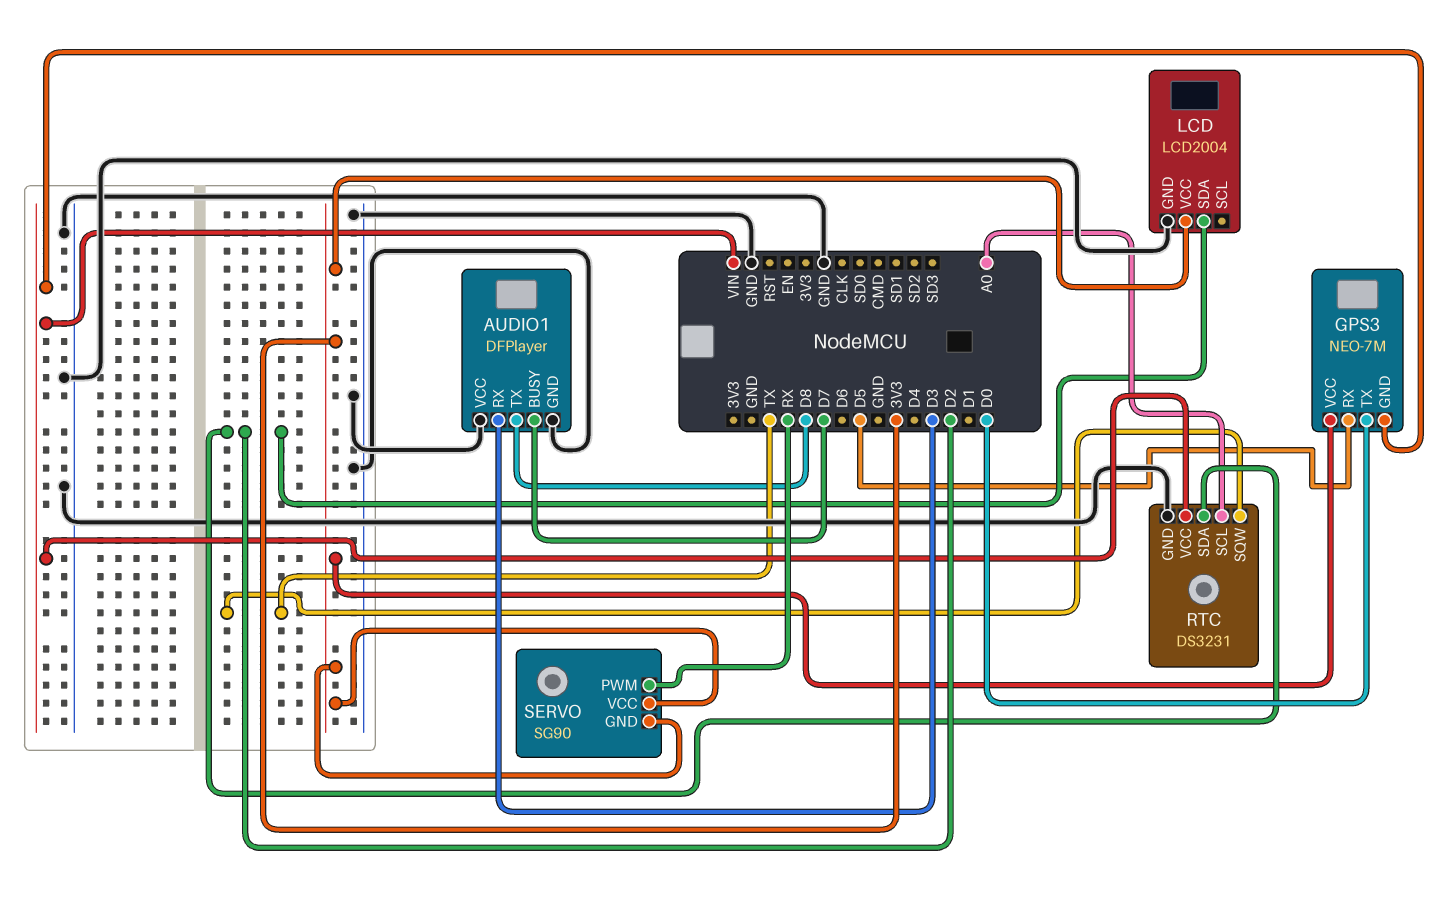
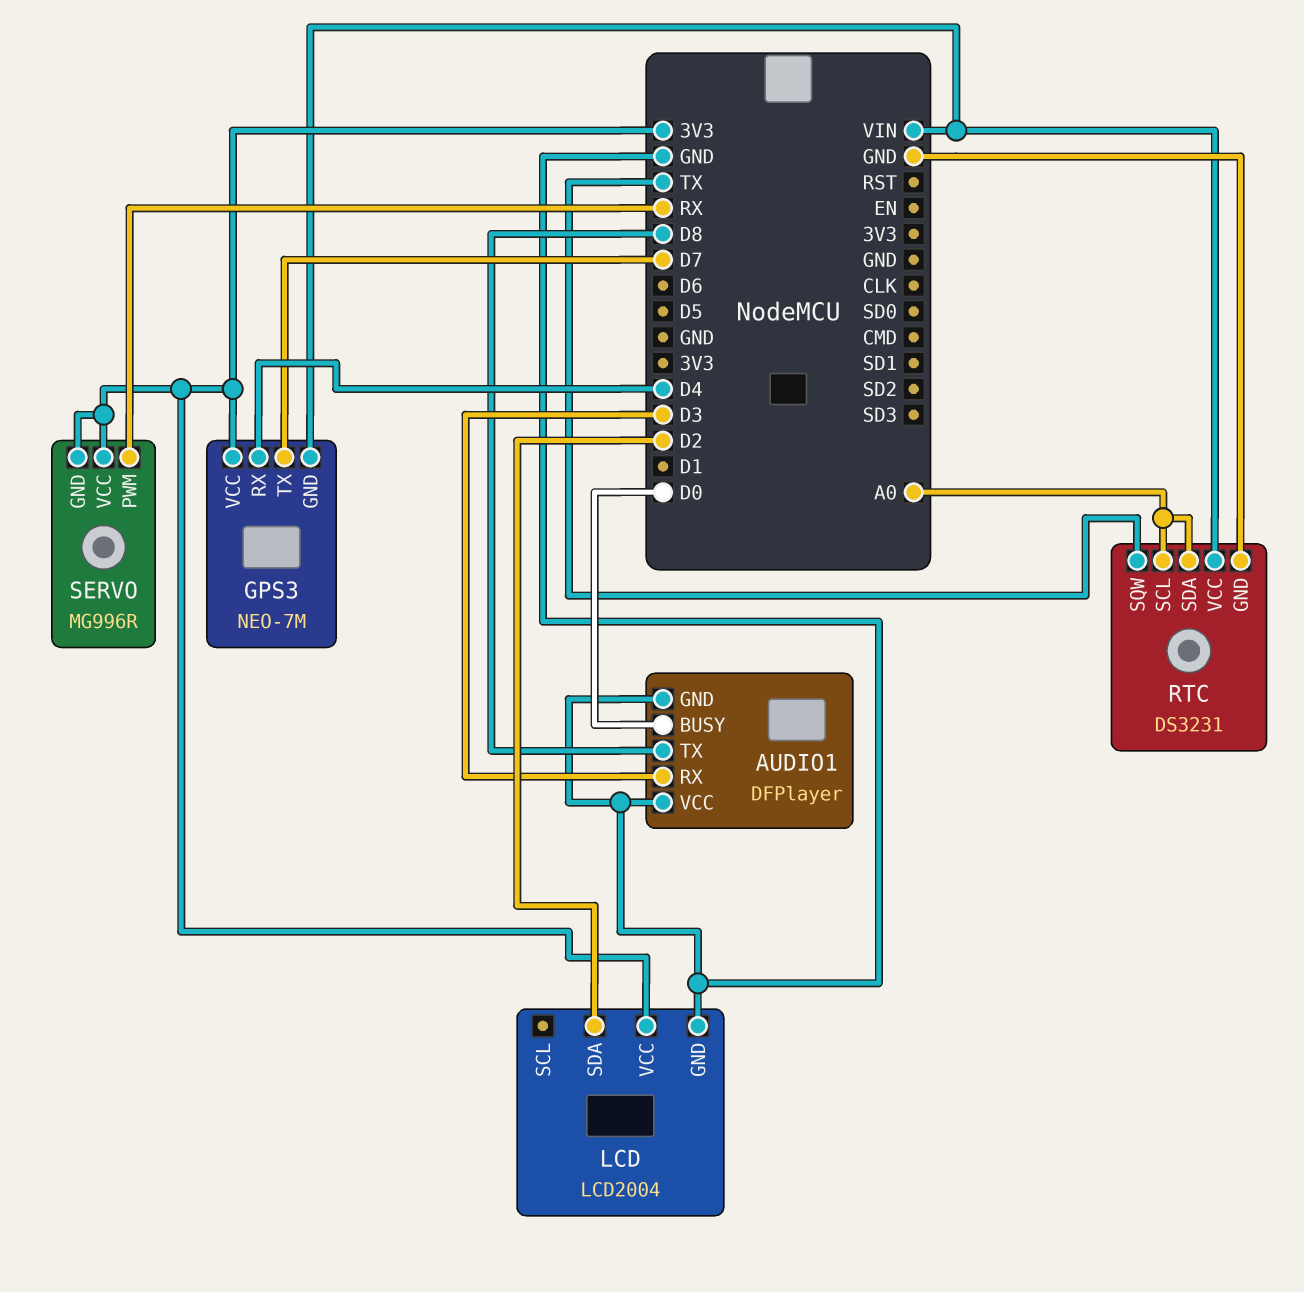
AUDIO1 pin BUSY: D7 -> D0
GPS3 pin RX: D5 -> D4
GPS3 pin TX: D0 -> D7
RTC pin SDA: D2 -> A0
SERVO: SG90 -> MG996R

